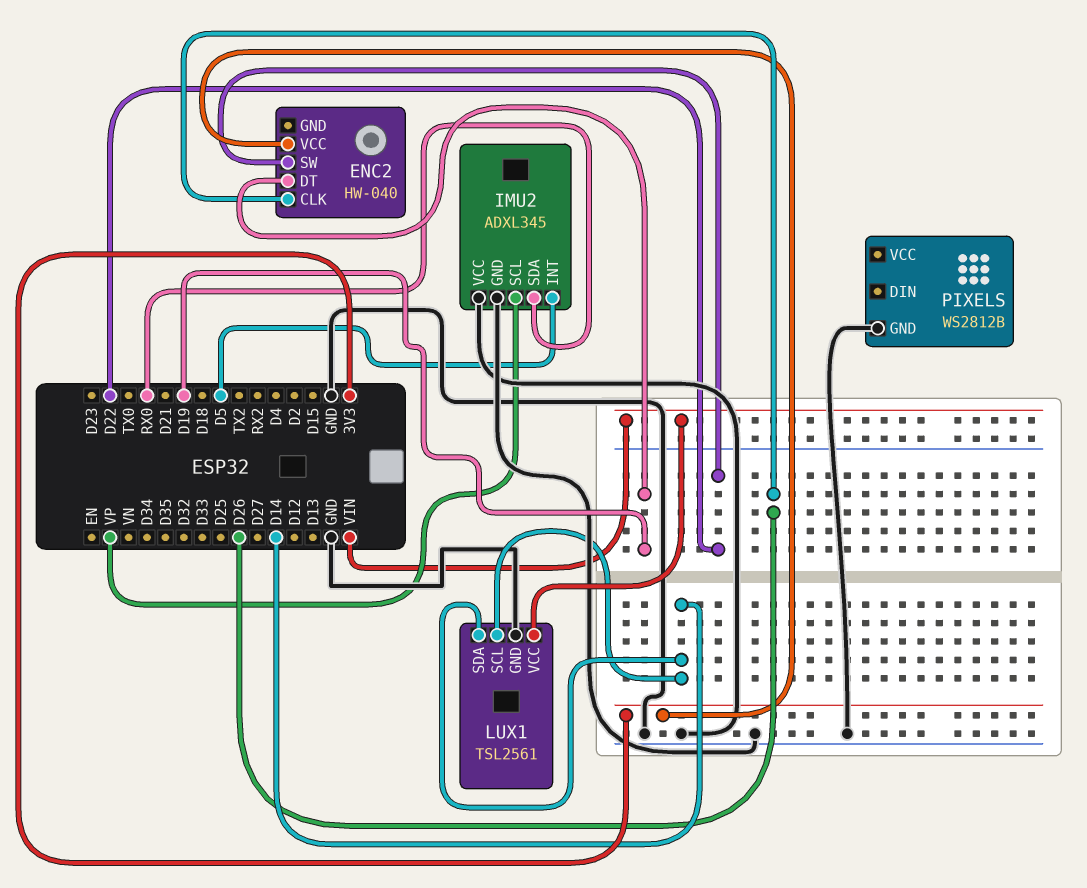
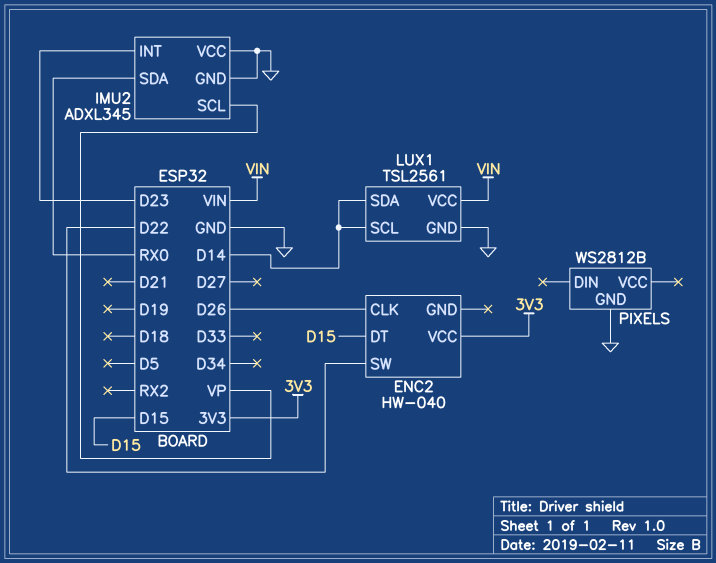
ENC2 pin DT: D19 -> D15
IMU2 pin INT: D5 -> D23

